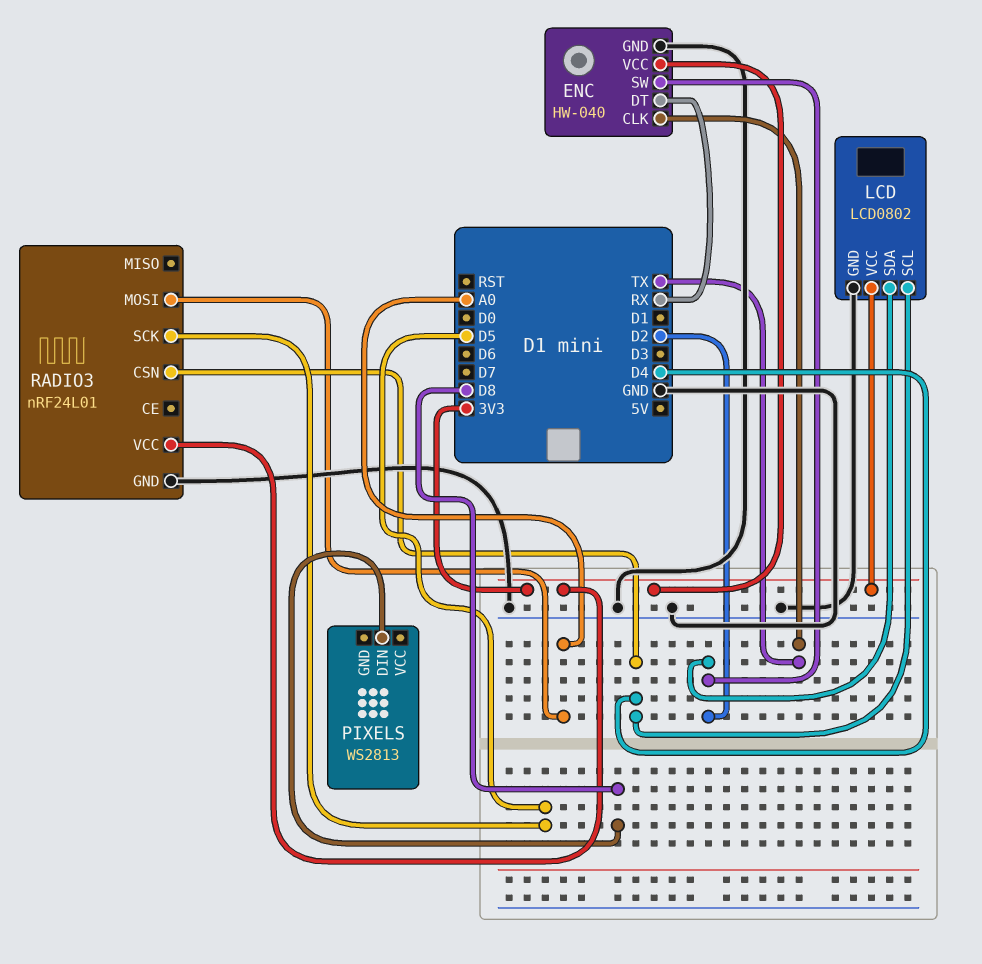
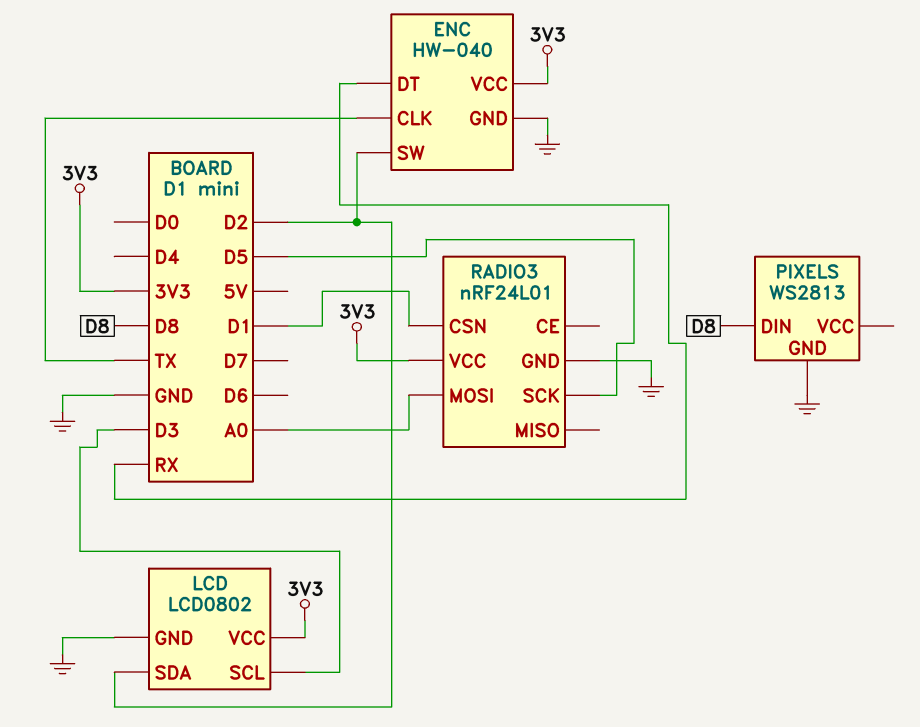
LCD pin SCL: D4 -> D3
PIXELS pin GND: none -> GND
RADIO3 pin CSN: D4 -> D1

